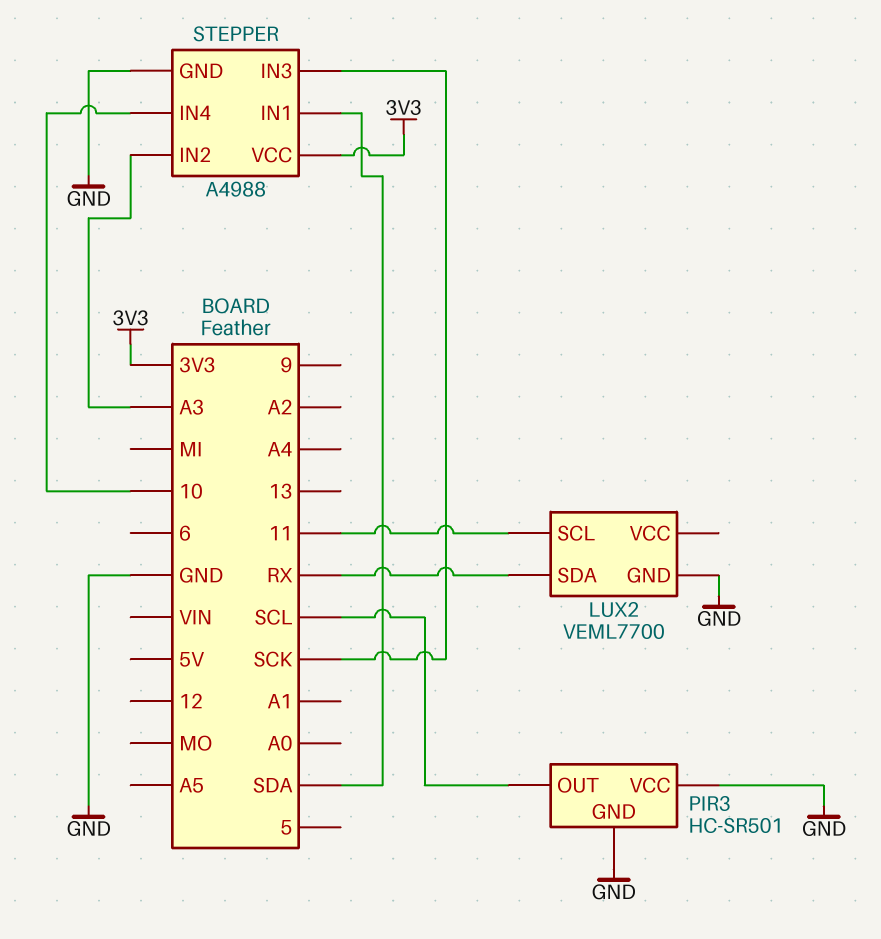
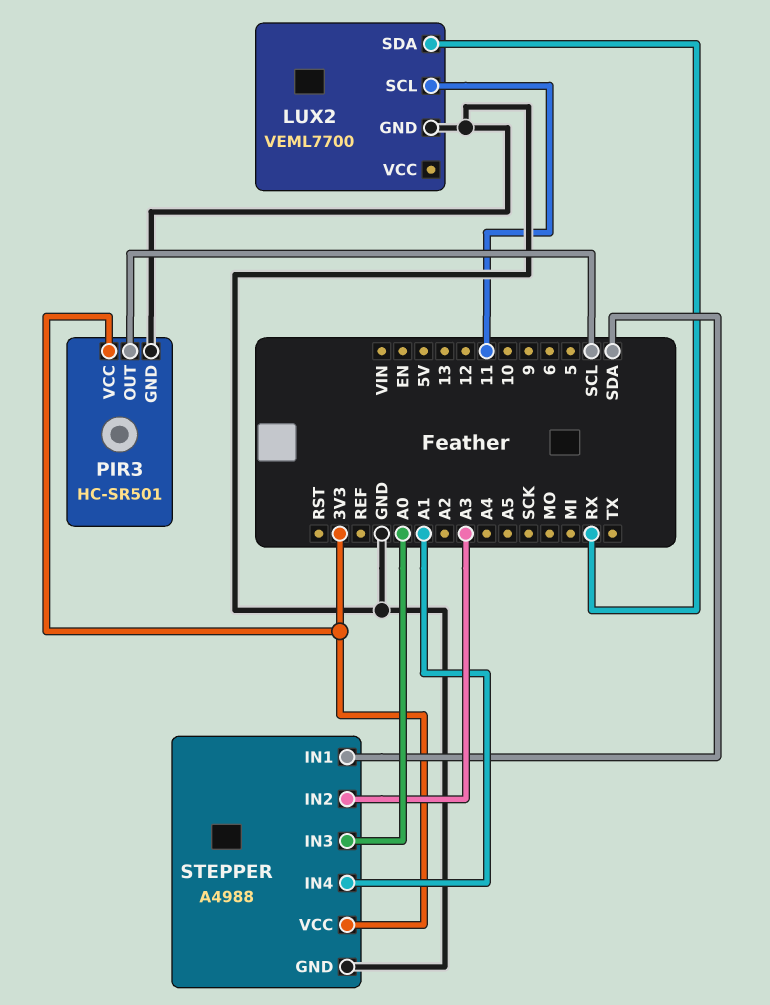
PIR3 pin VCC: GND -> 3V3
STEPPER pin IN3: SCK -> A0
STEPPER pin IN4: 10 -> A1

